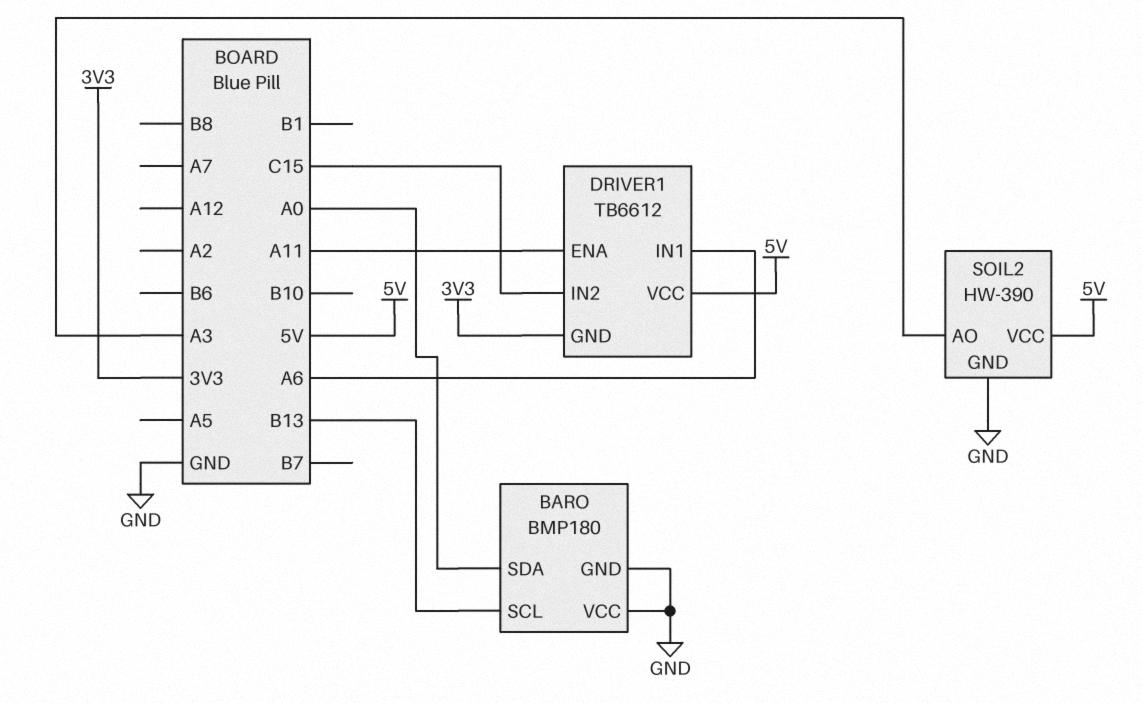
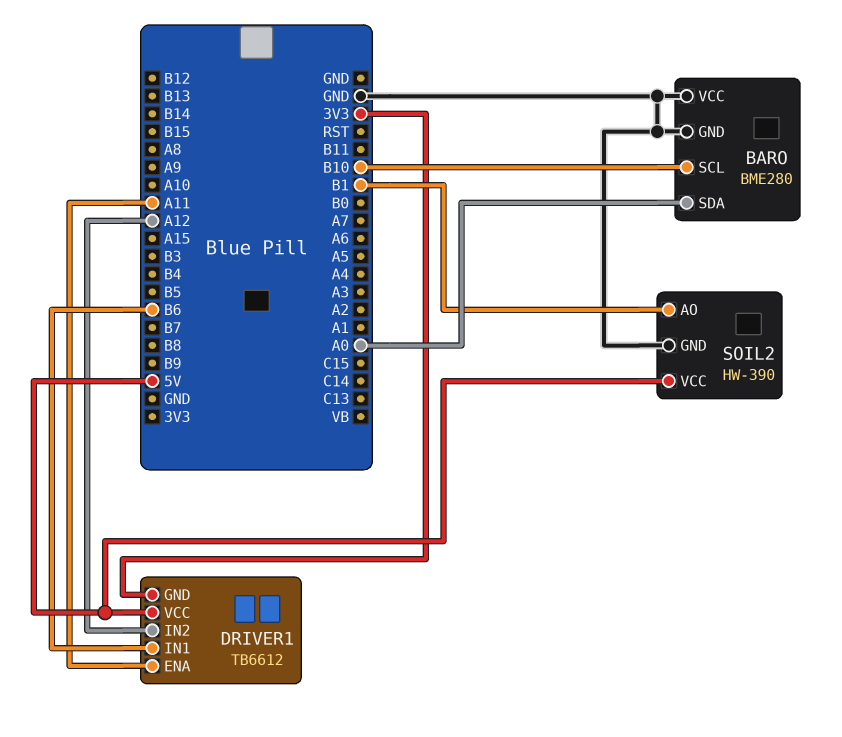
BARO: BMP180 -> BME280
BARO pin SCL: B13 -> B10
DRIVER1 pin IN1: A6 -> B6
DRIVER1 pin IN2: C15 -> A12
SOIL2 pin AO: A3 -> B1

